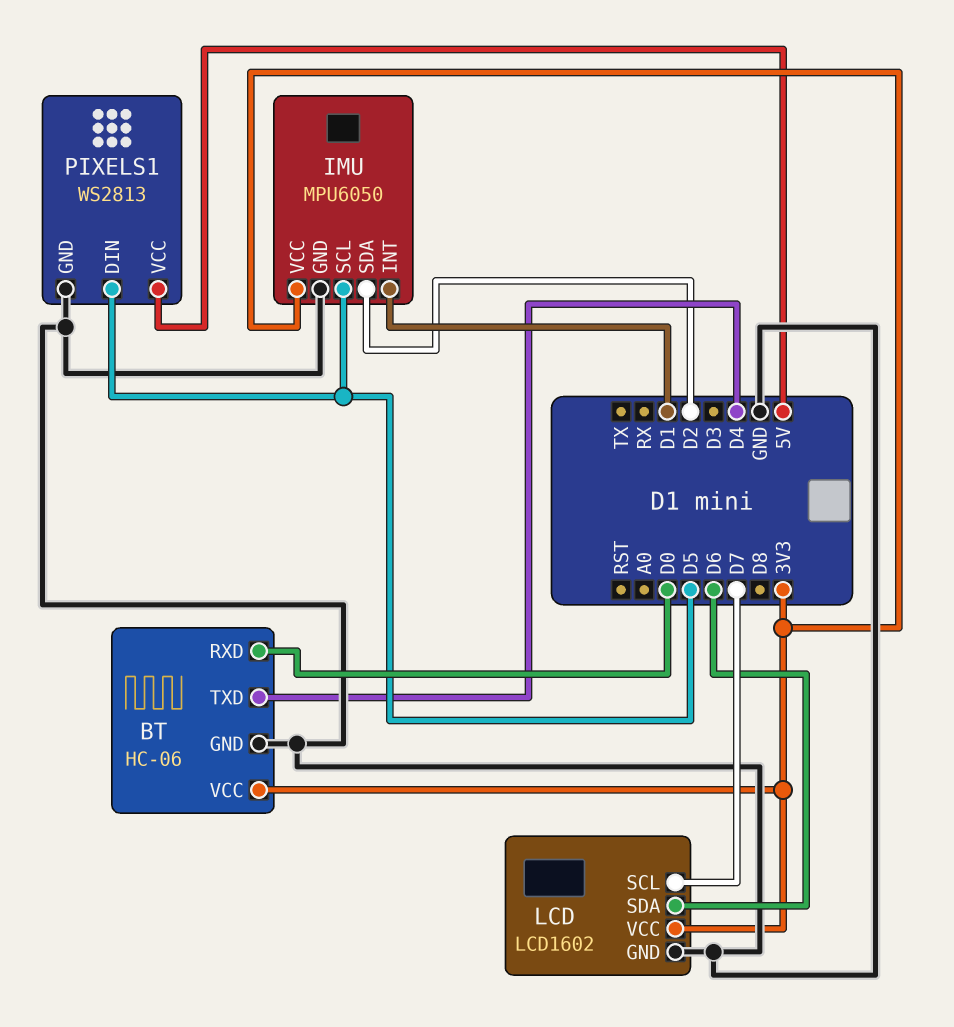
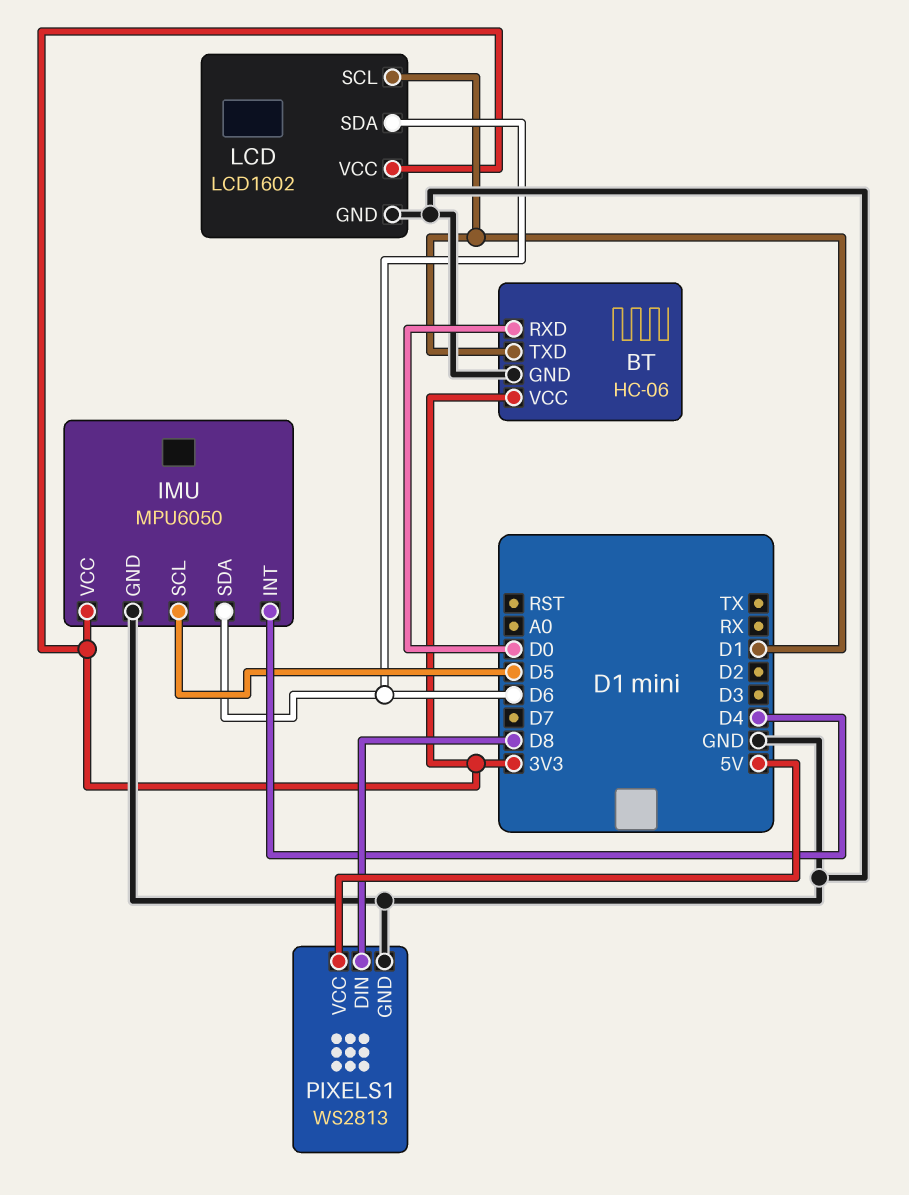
BT pin TXD: D4 -> D1
IMU pin INT: D1 -> D4
IMU pin SDA: D2 -> D6
LCD pin SCL: D7 -> D1
PIXELS1 pin DIN: D5 -> D8

